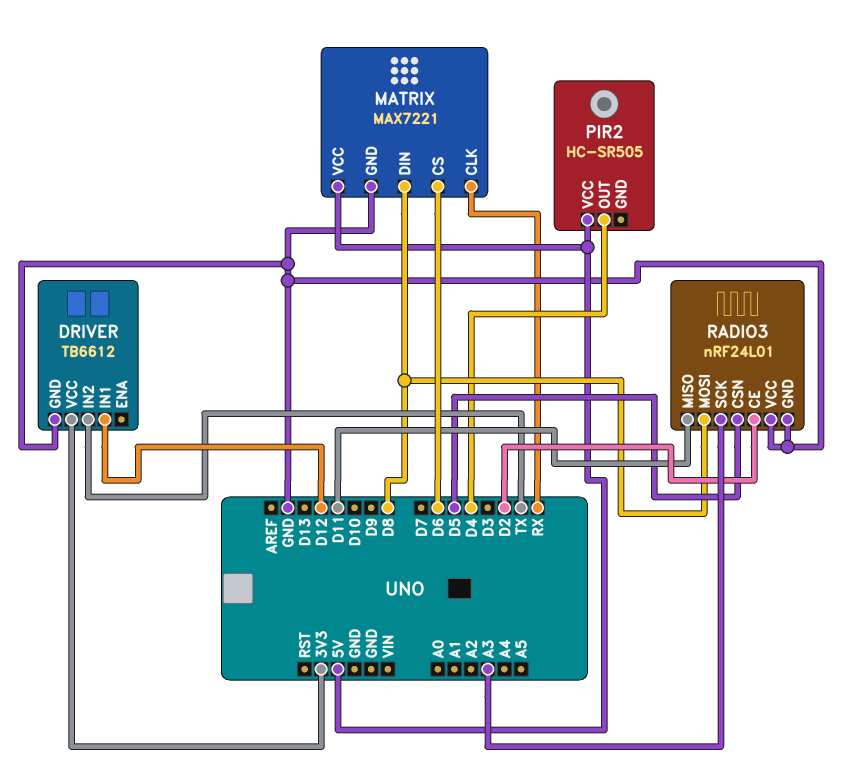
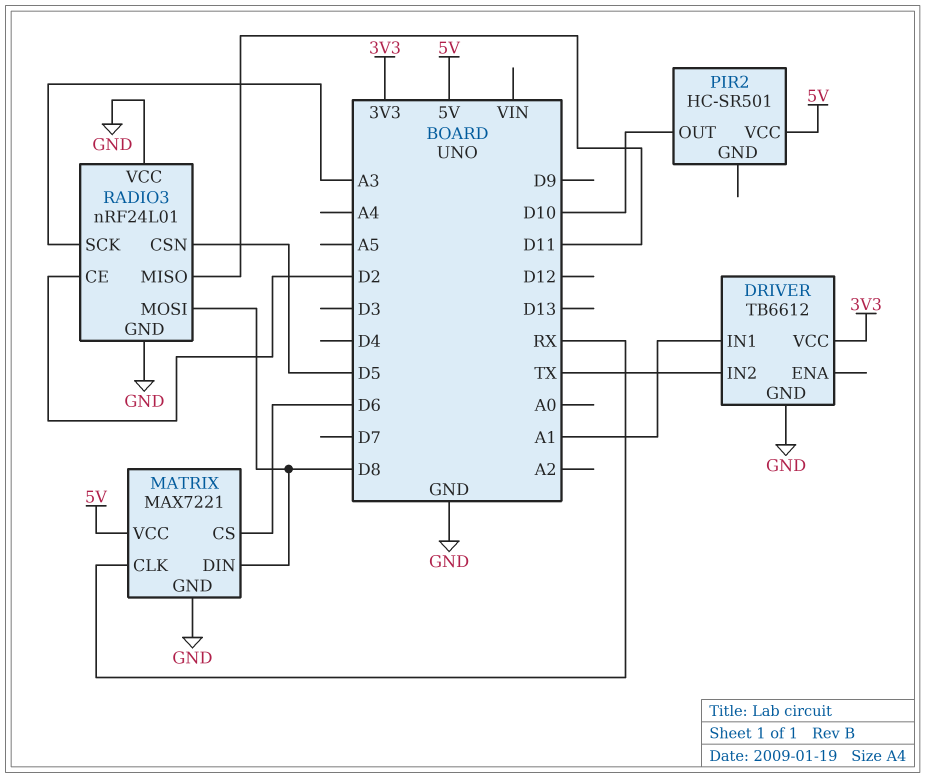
DRIVER pin IN1: D12 -> A1
PIR2: HC-SR505 -> HC-SR501
PIR2 pin OUT: D4 -> D10

